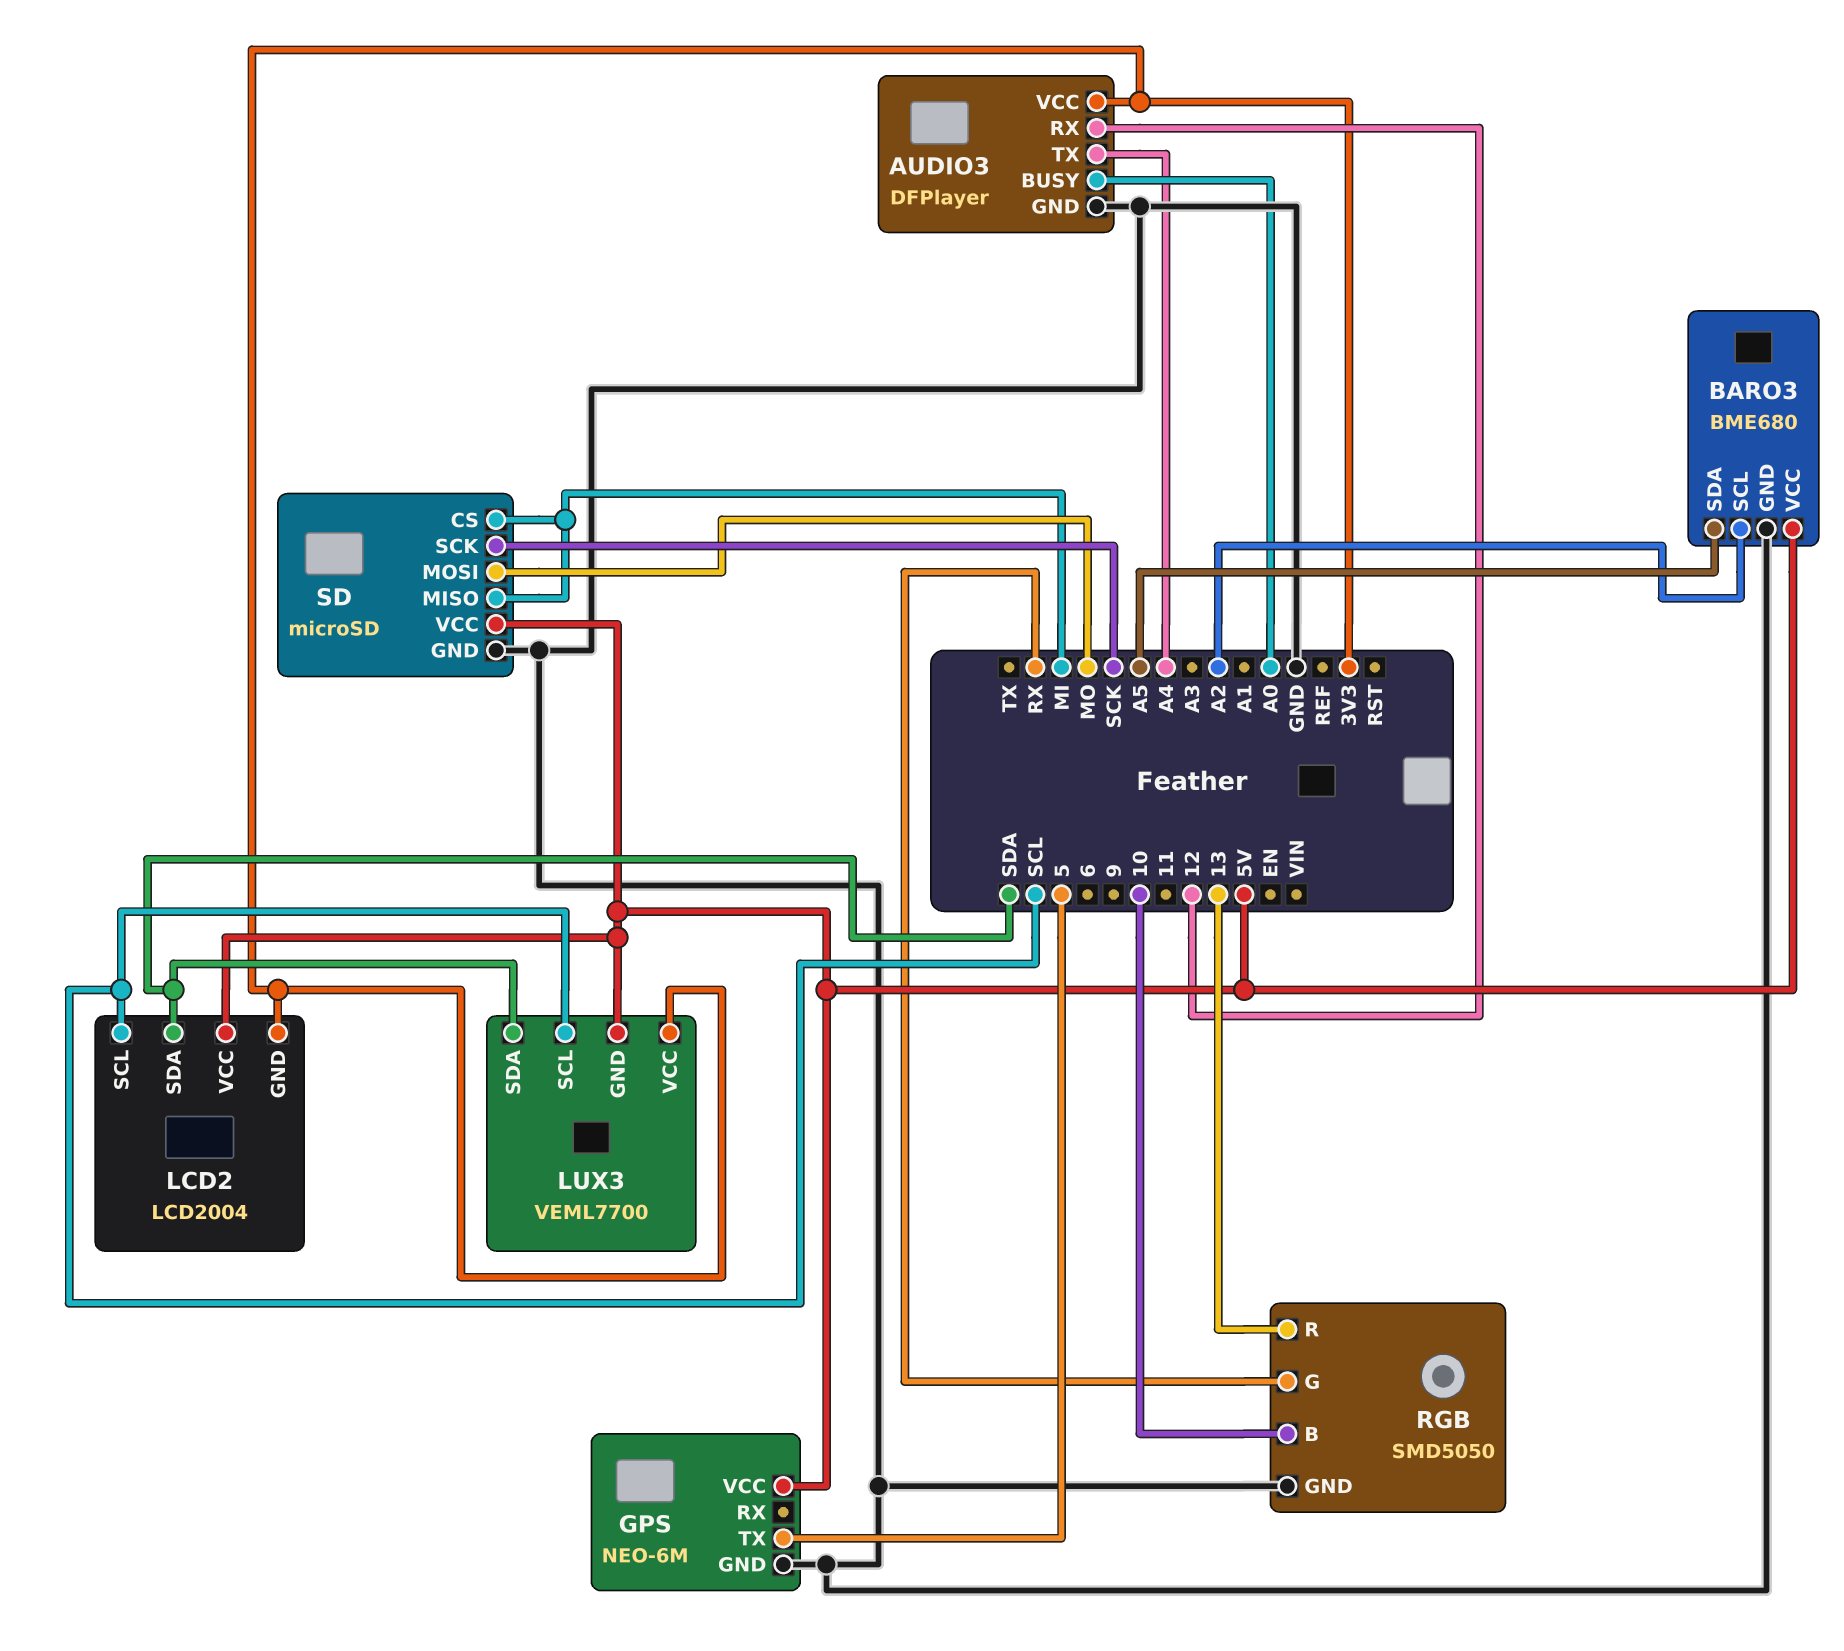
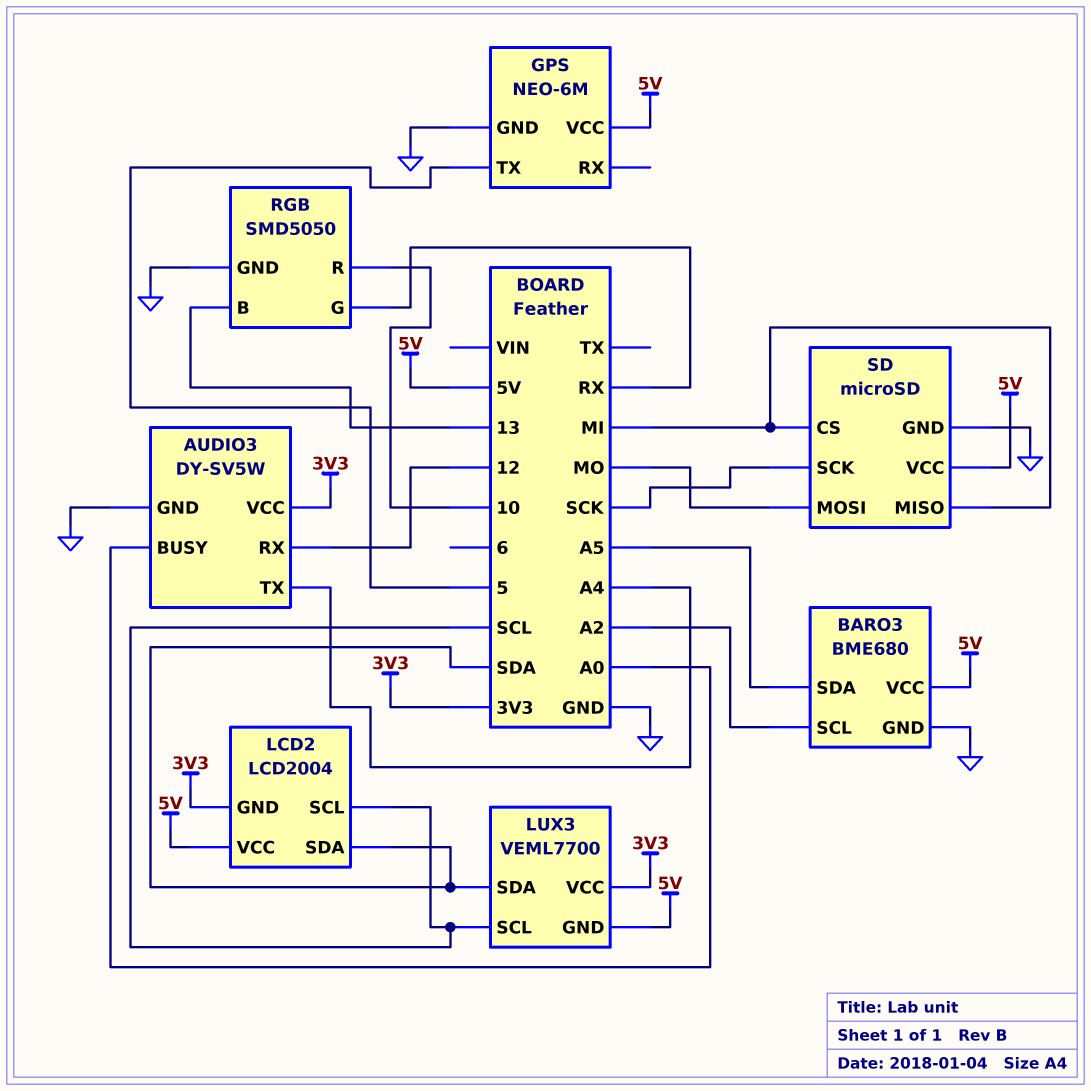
AUDIO3: DFPlayer -> DY-SV5W
RGB pin B: 10 -> 13
RGB pin R: 13 -> 10

